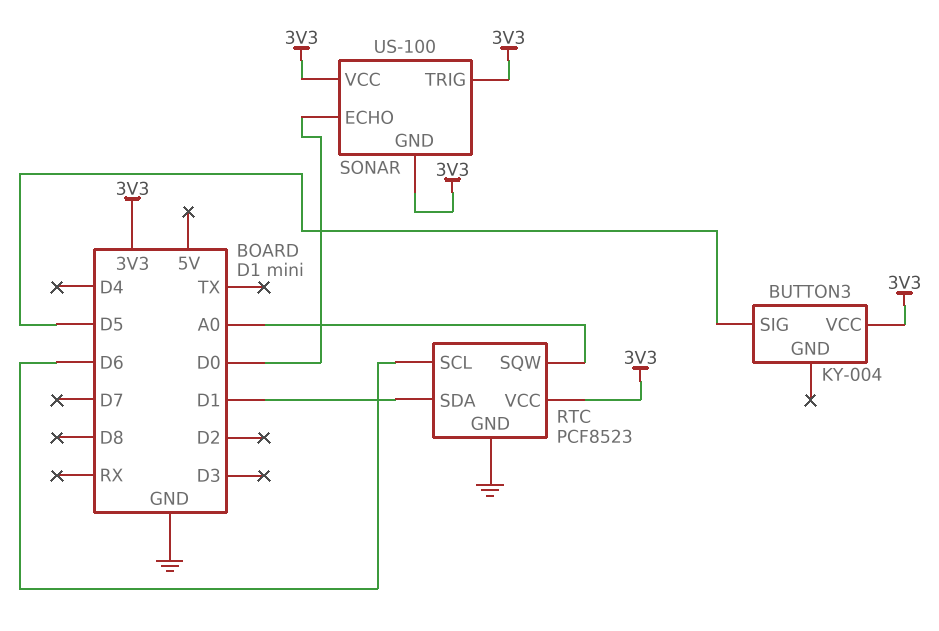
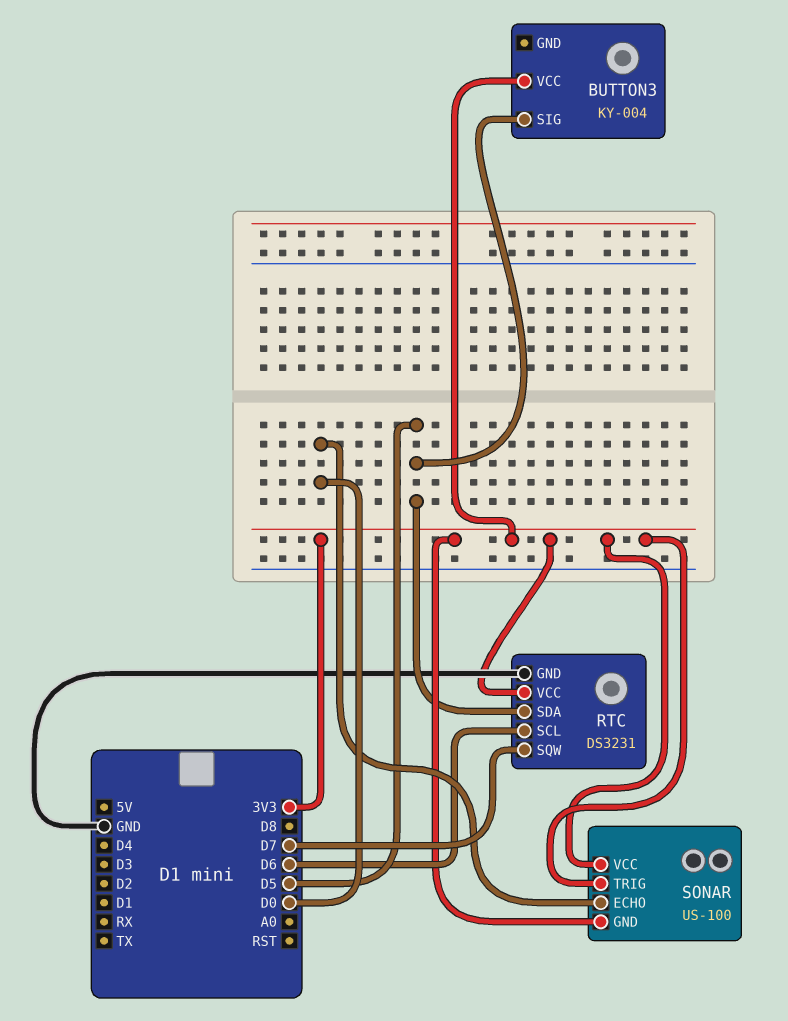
RTC: PCF8523 -> DS3231
RTC pin SDA: D1 -> D5
RTC pin SQW: A0 -> D7

